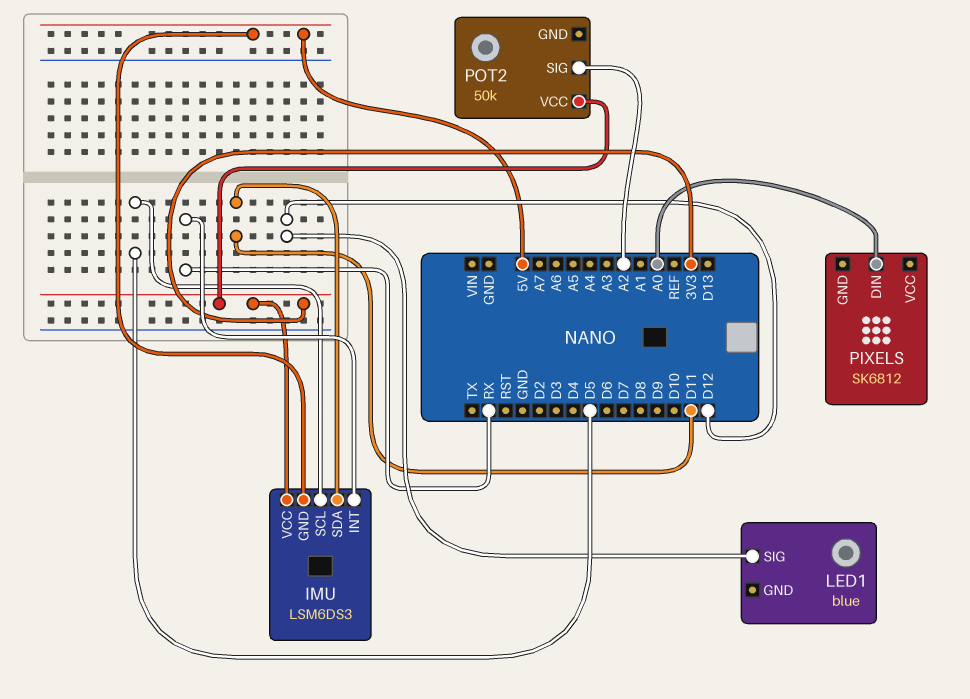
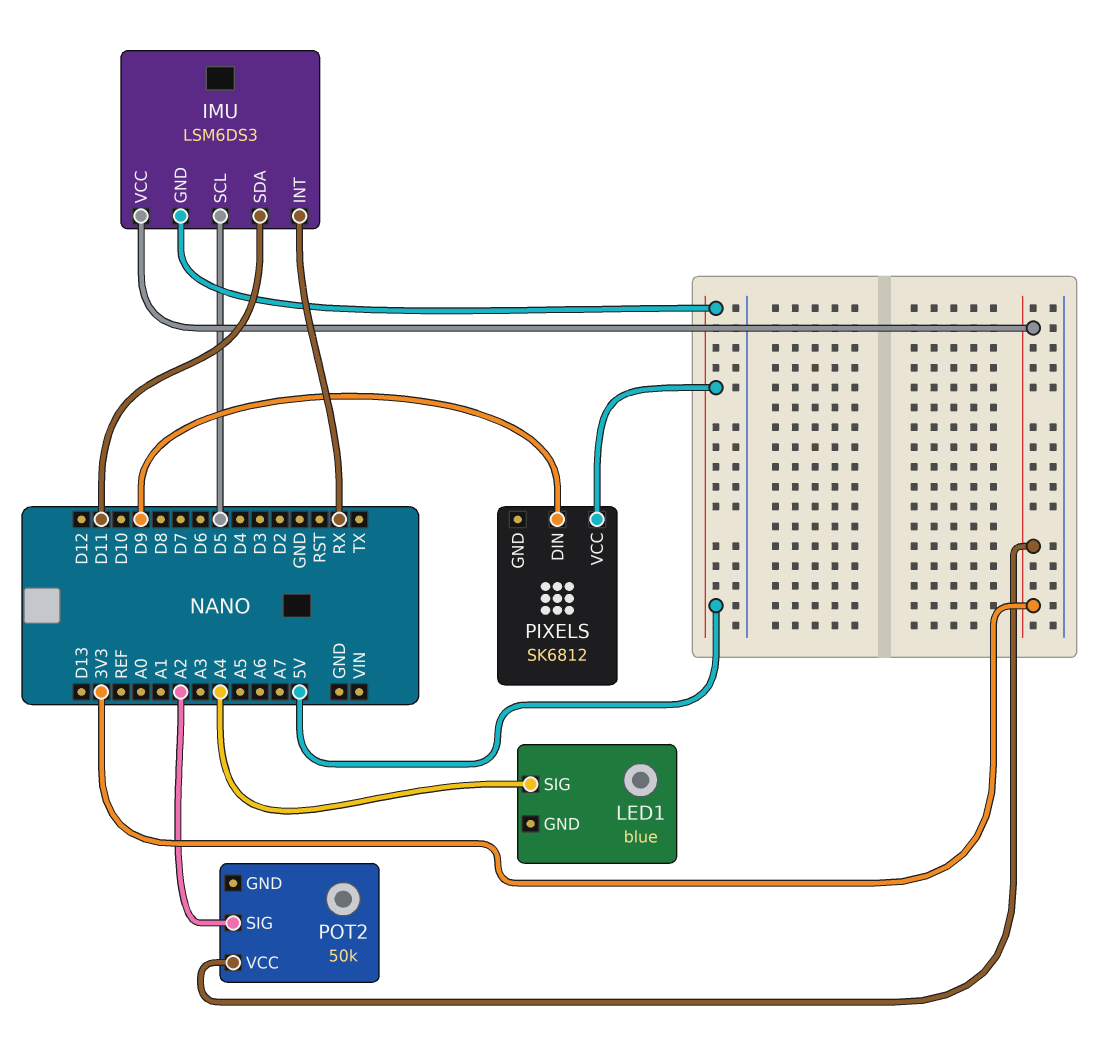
LED1 pin SIG: D12 -> A4
PIXELS pin DIN: A0 -> D9
PIXELS pin VCC: none -> 5V

